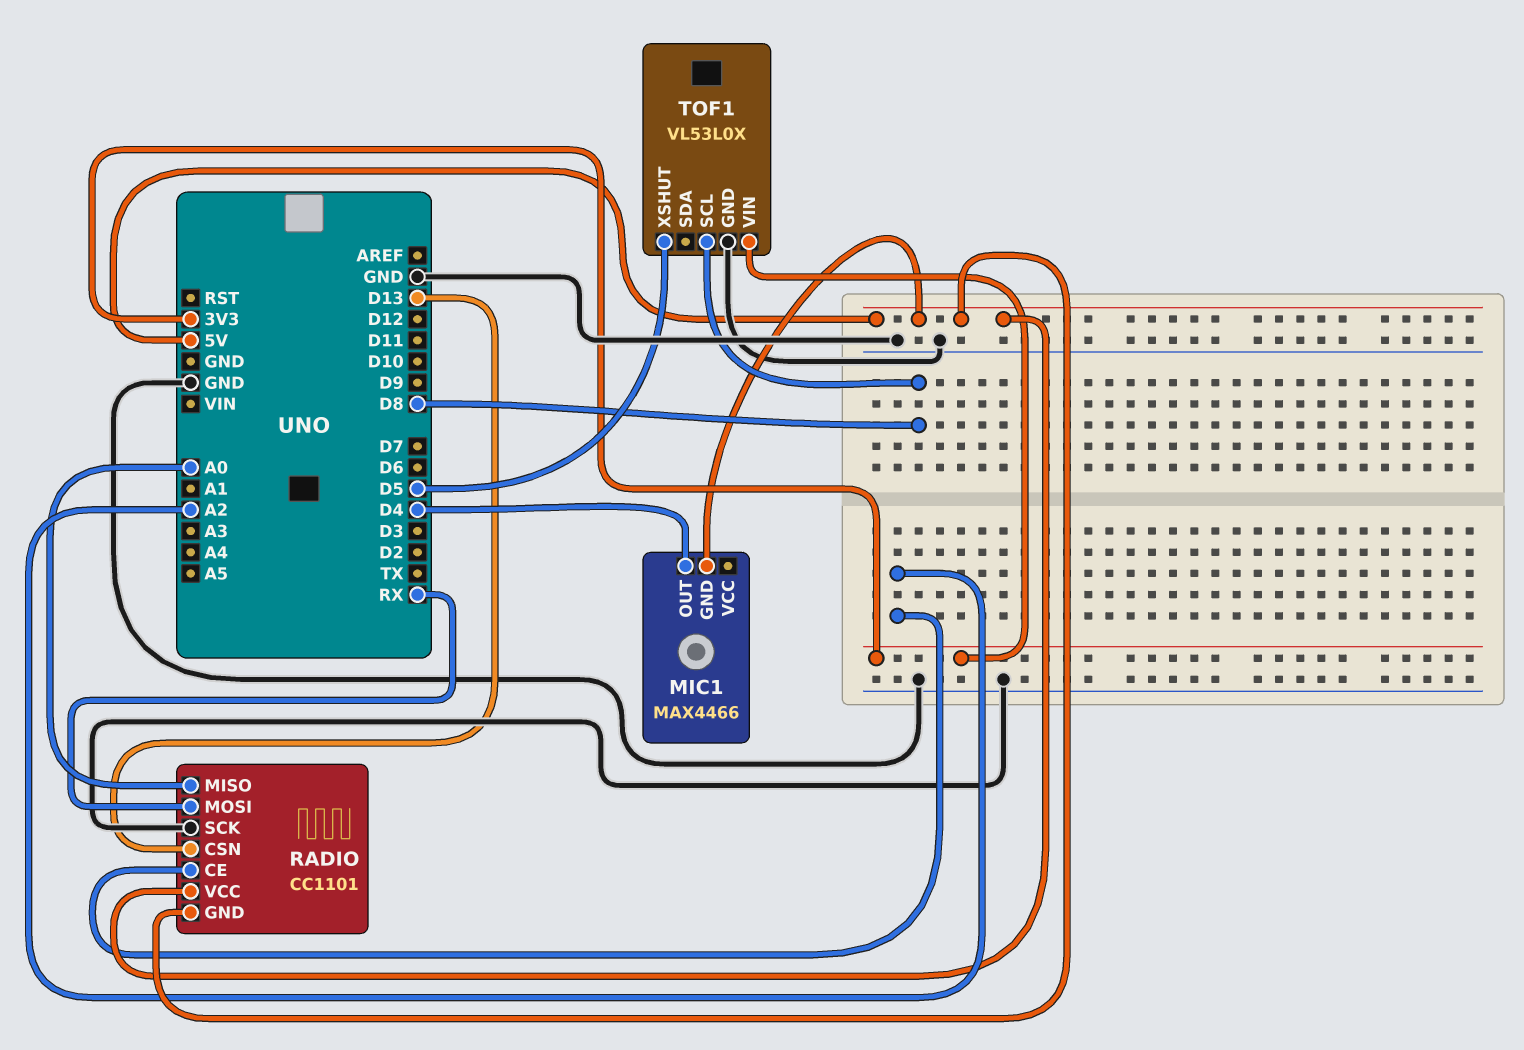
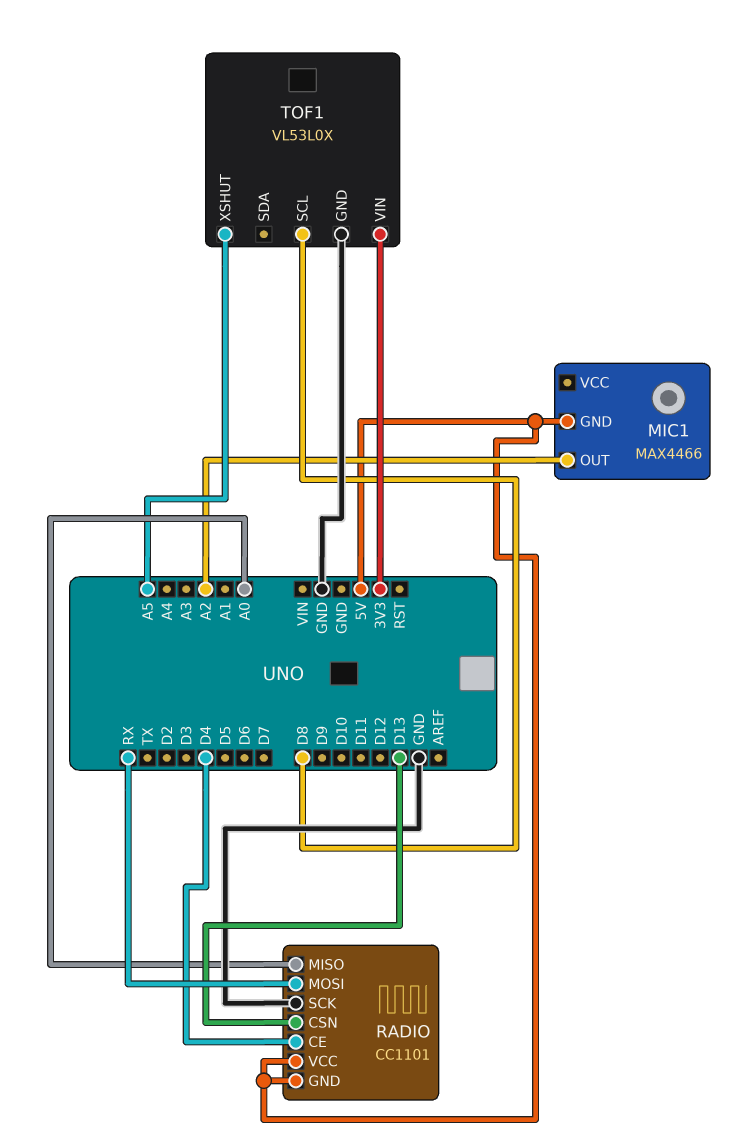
MIC1 pin OUT: D4 -> A2
RADIO pin CE: A2 -> D4
TOF1 pin XSHUT: D5 -> A5

